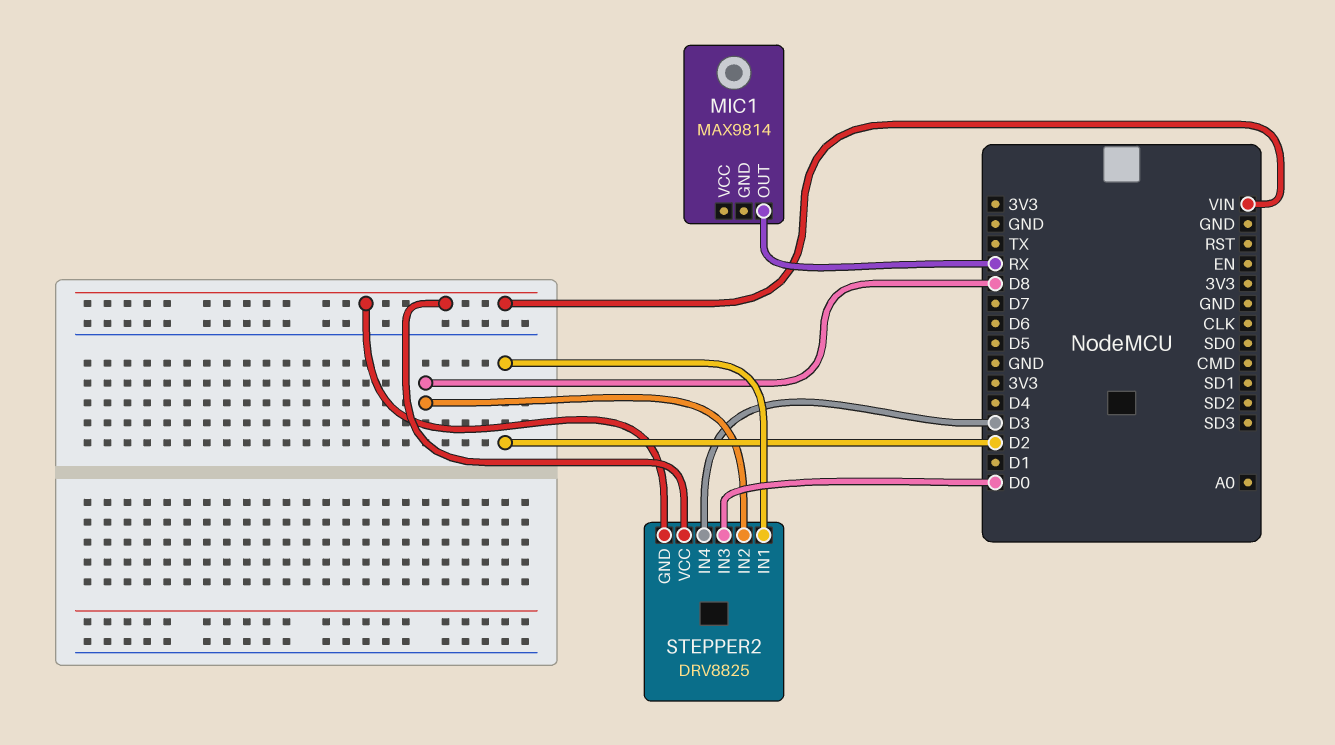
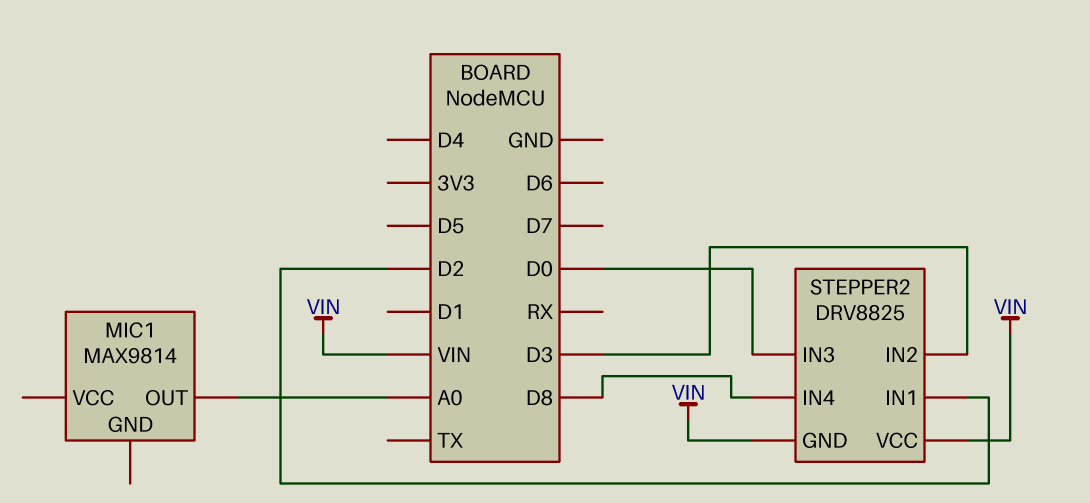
MIC1 pin OUT: RX -> A0
STEPPER2 pin IN2: D8 -> D3
STEPPER2 pin IN4: D3 -> D8

